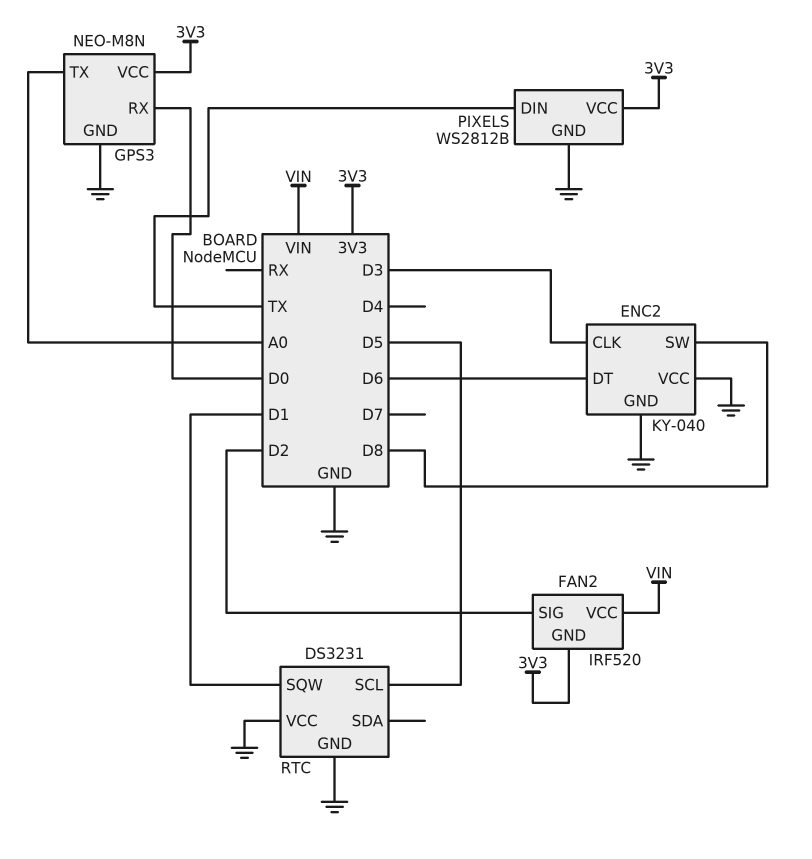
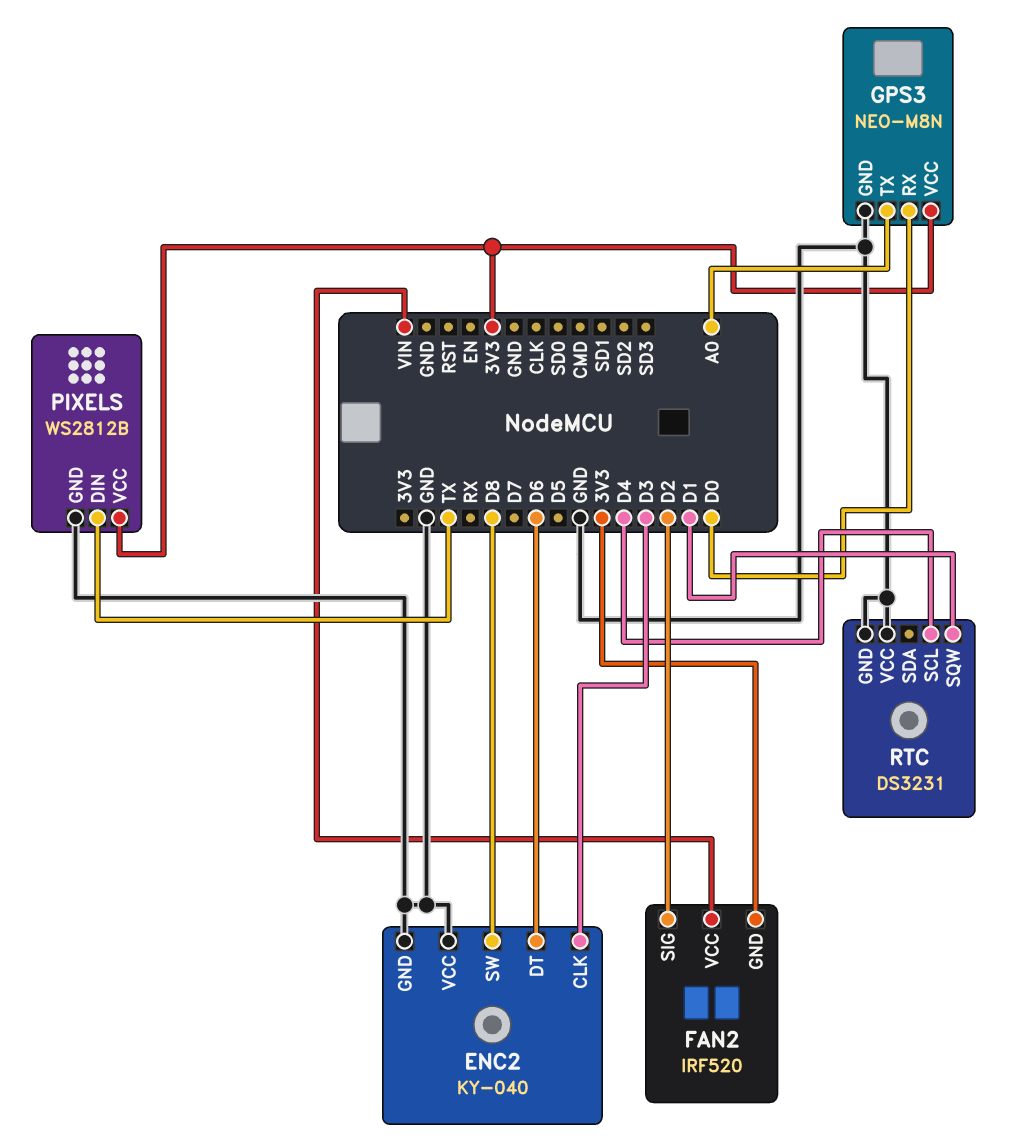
RTC pin SCL: D5 -> D4

